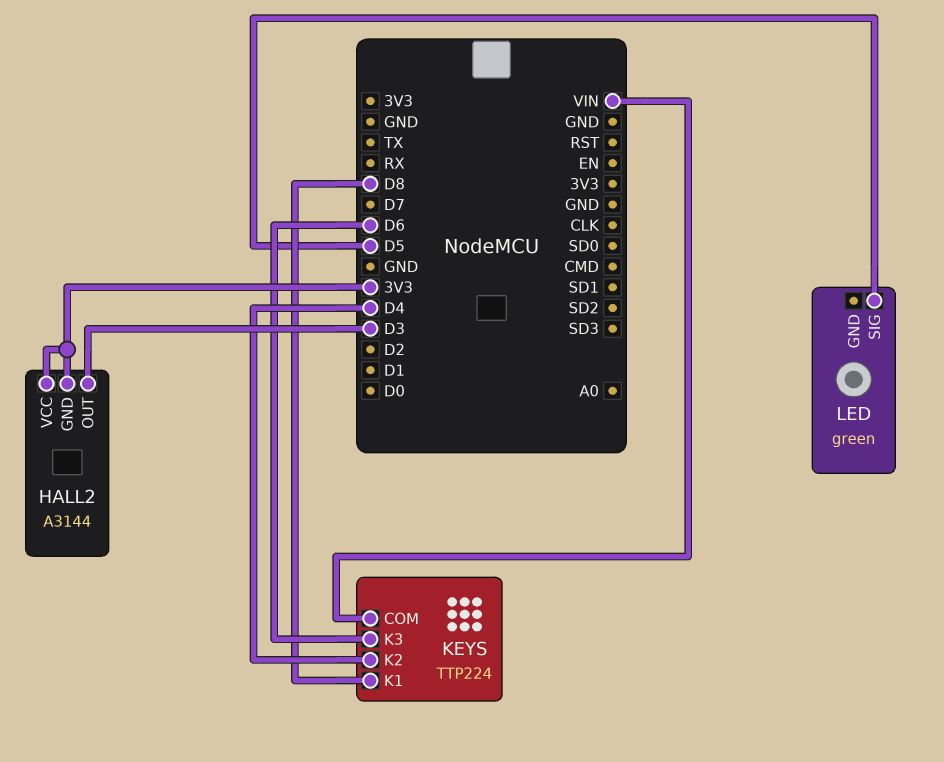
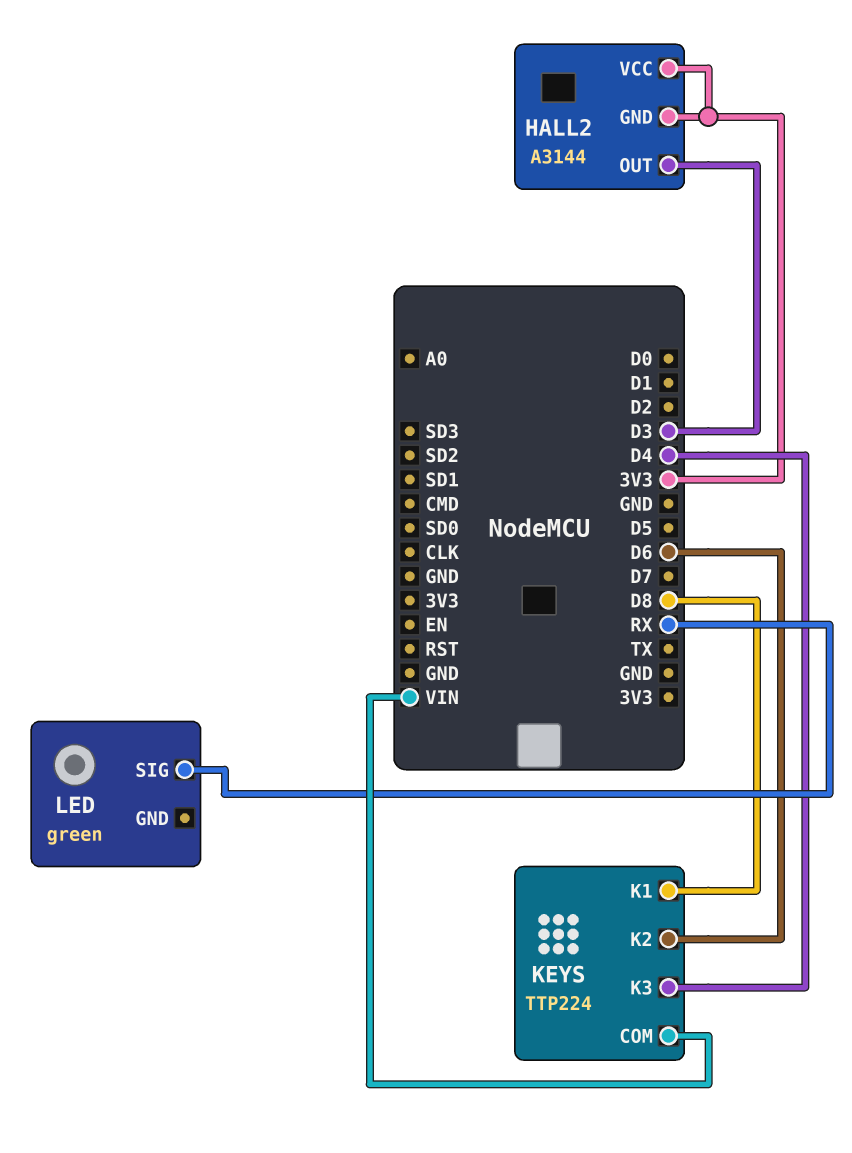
KEYS pin K2: D4 -> D6
KEYS pin K3: D6 -> D4
LED pin SIG: D5 -> RX

